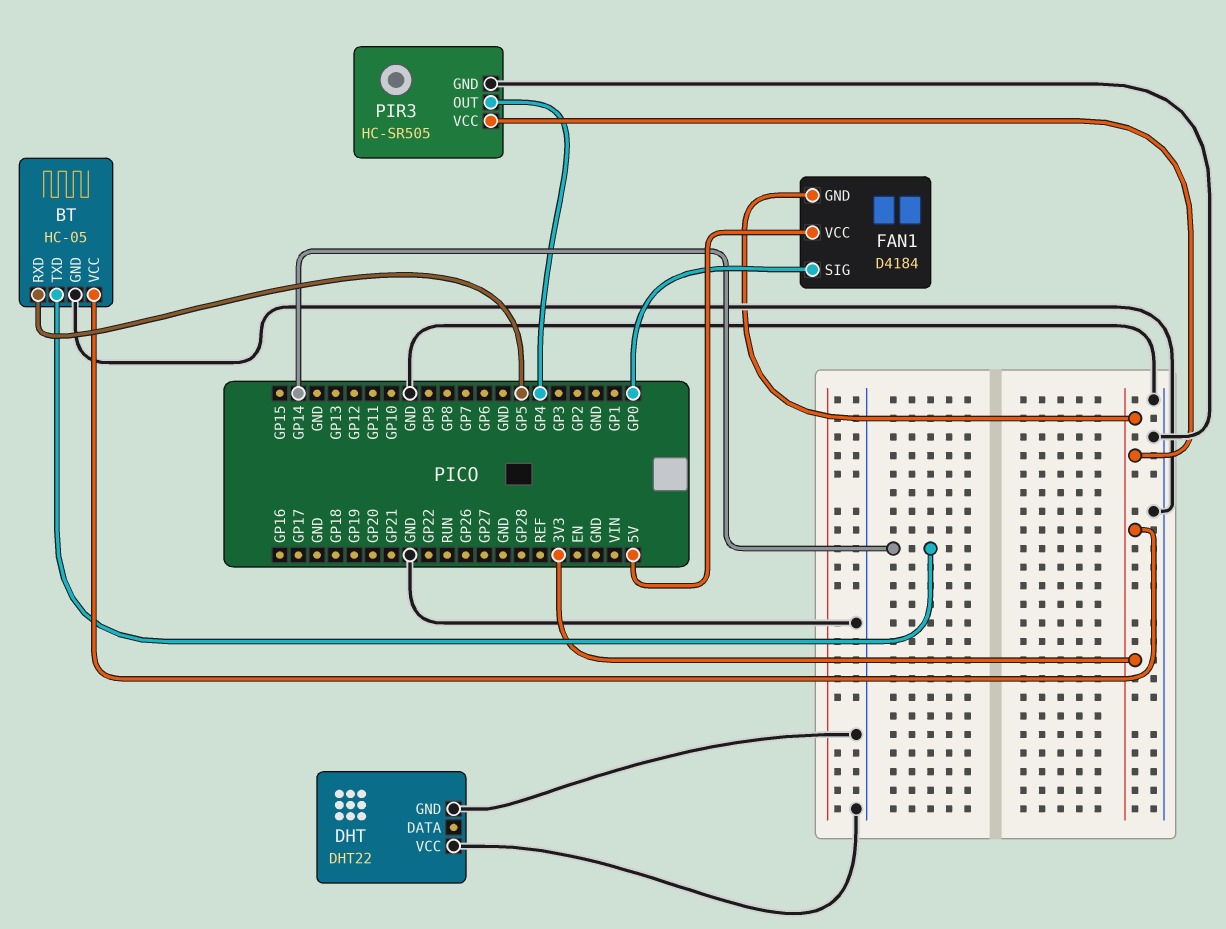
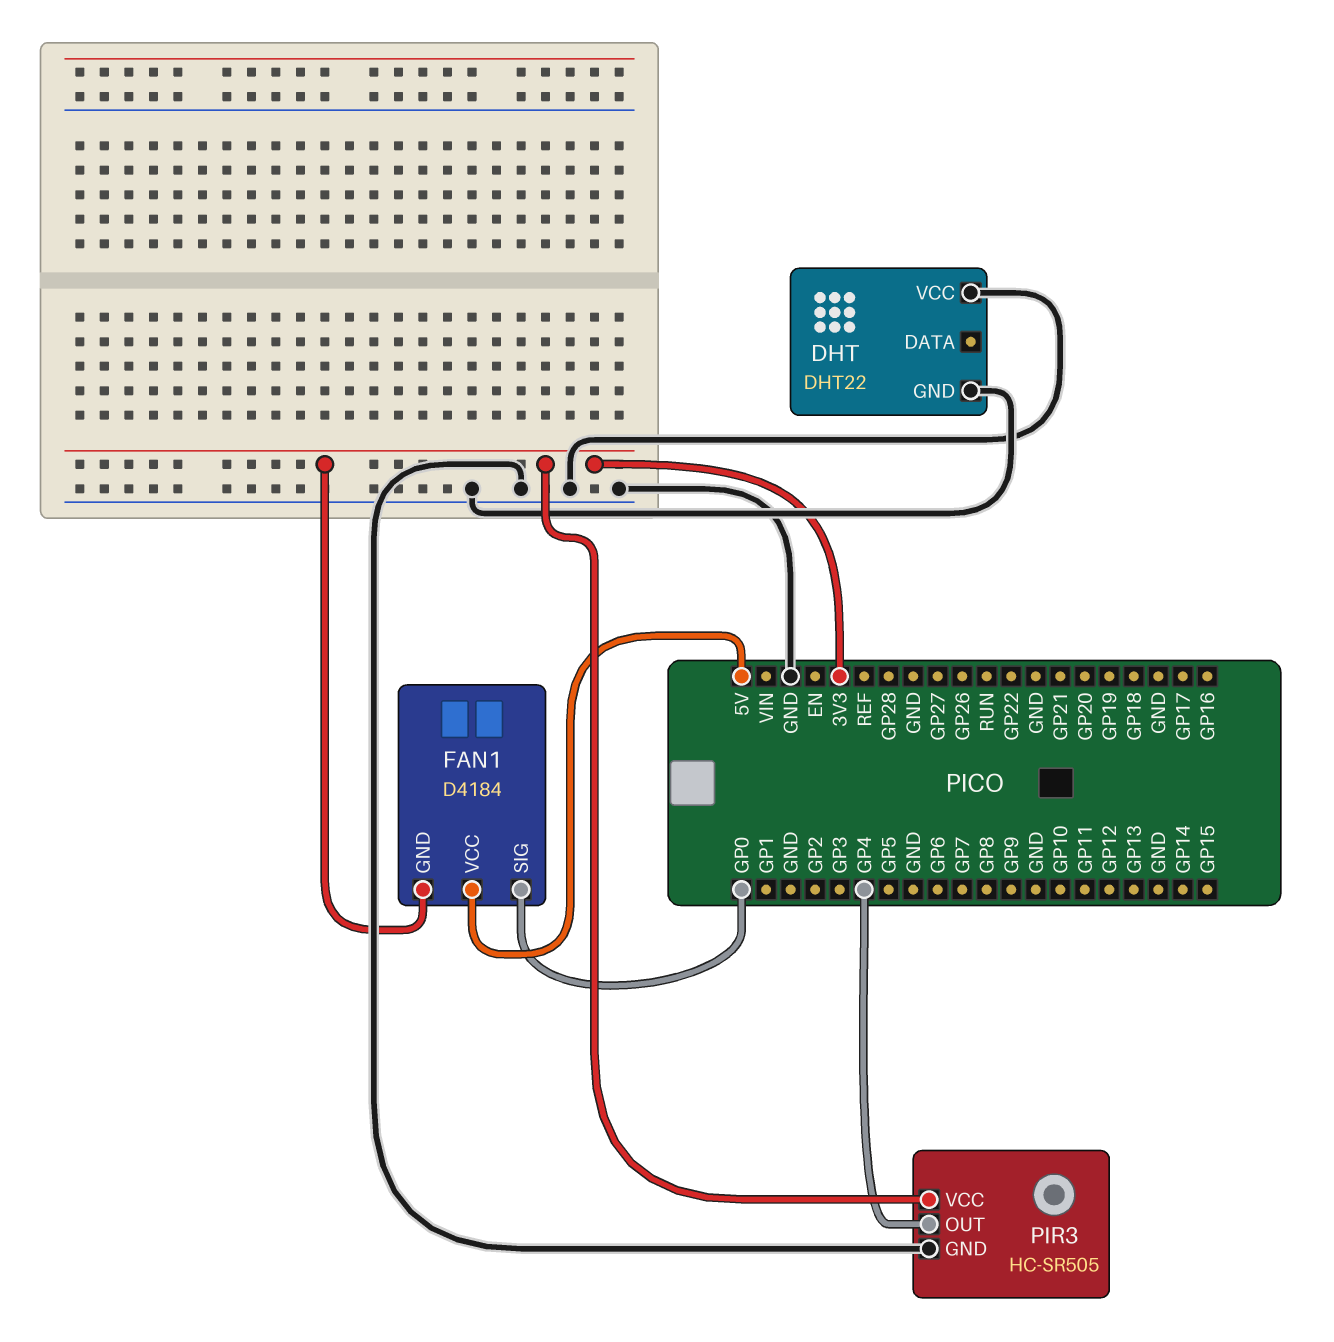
BT: HC-05 -> none
BT pin GND: GND -> none
BT pin RXD: GP5 -> none
BT pin TXD: GP14 -> none
BT pin VCC: 3V3 -> none

